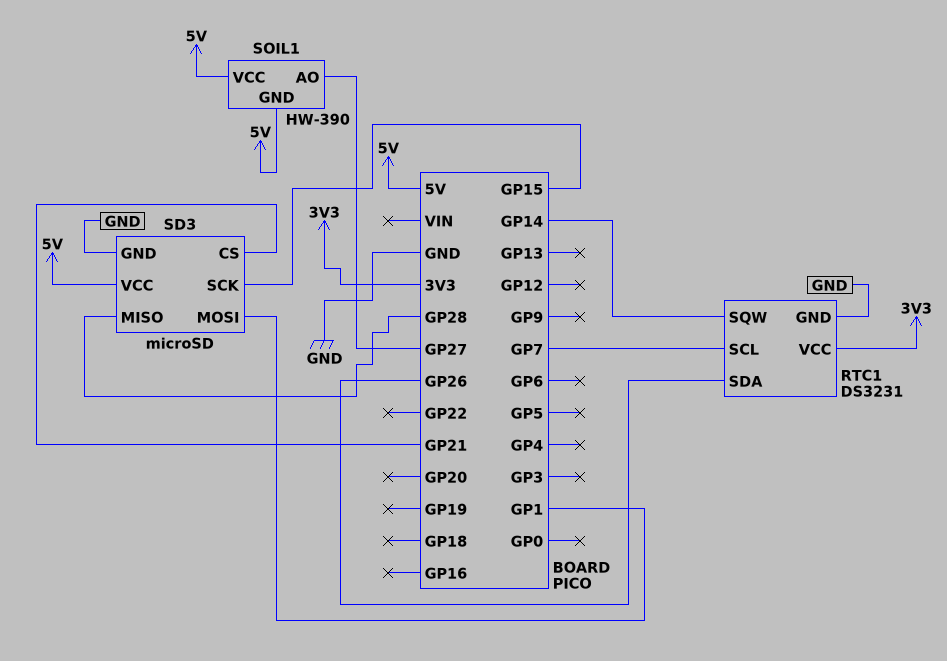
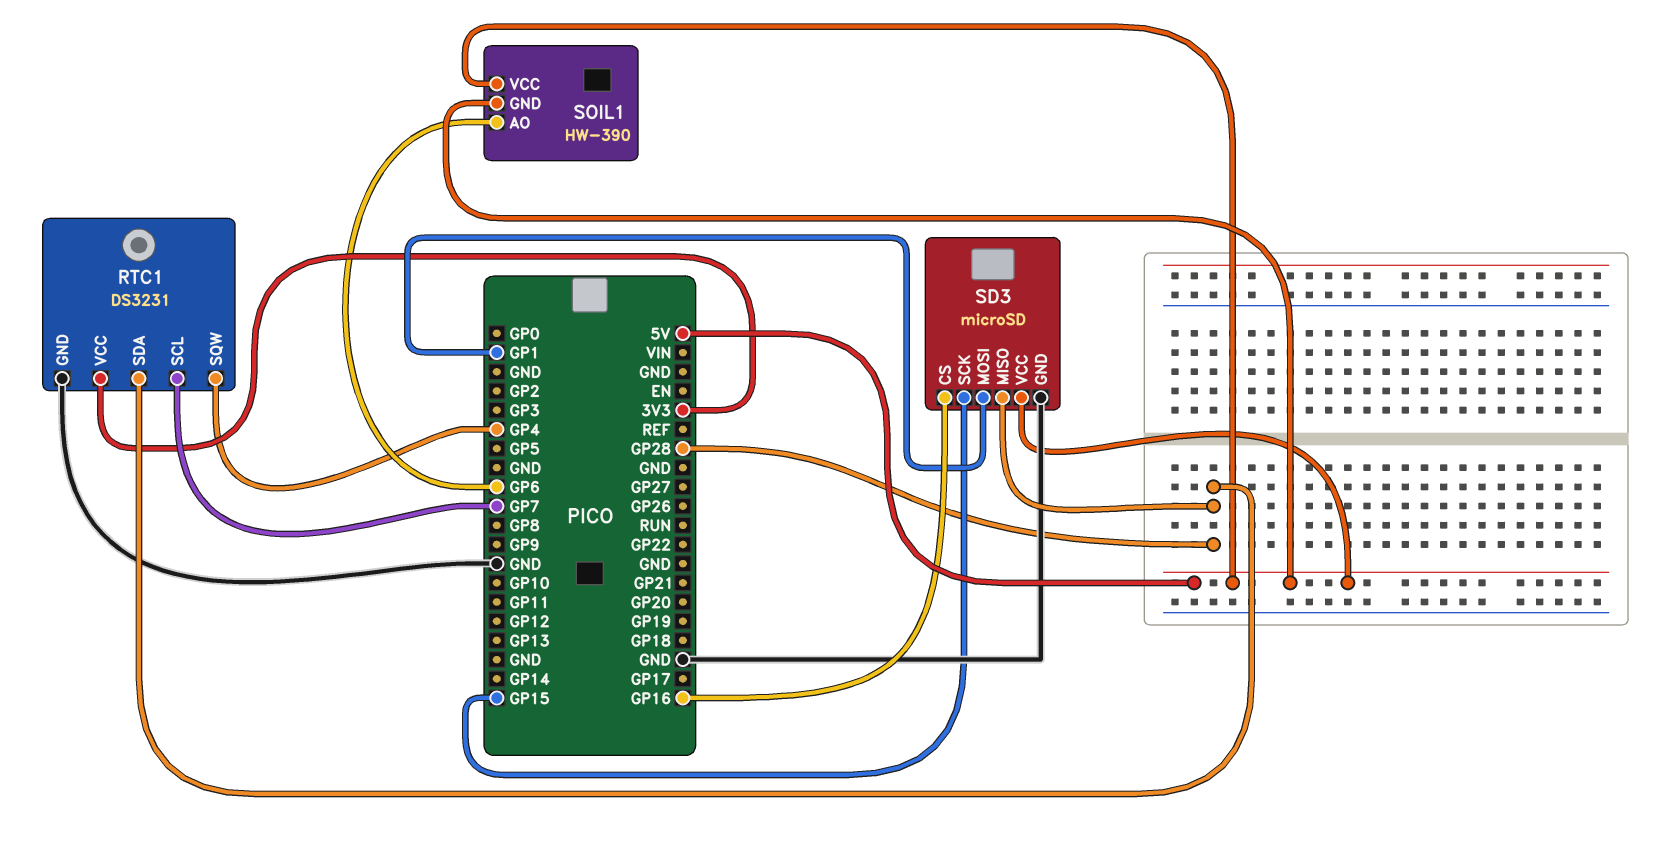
RTC1 pin SDA: GP26 -> GP28
RTC1 pin SQW: GP14 -> GP4
SD3 pin CS: GP21 -> GP16
SOIL1 pin AO: GP27 -> GP6

